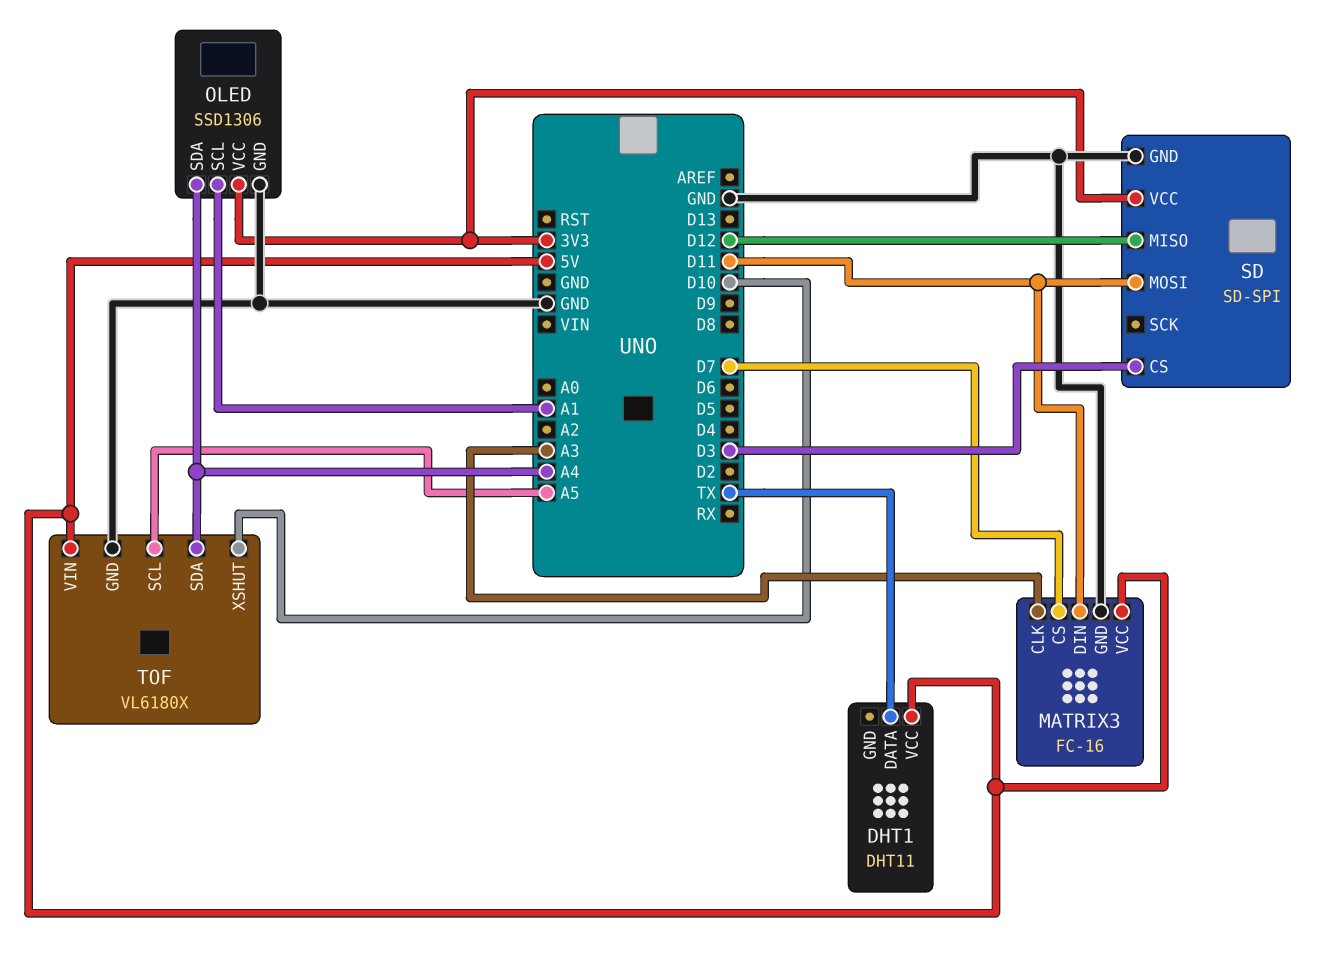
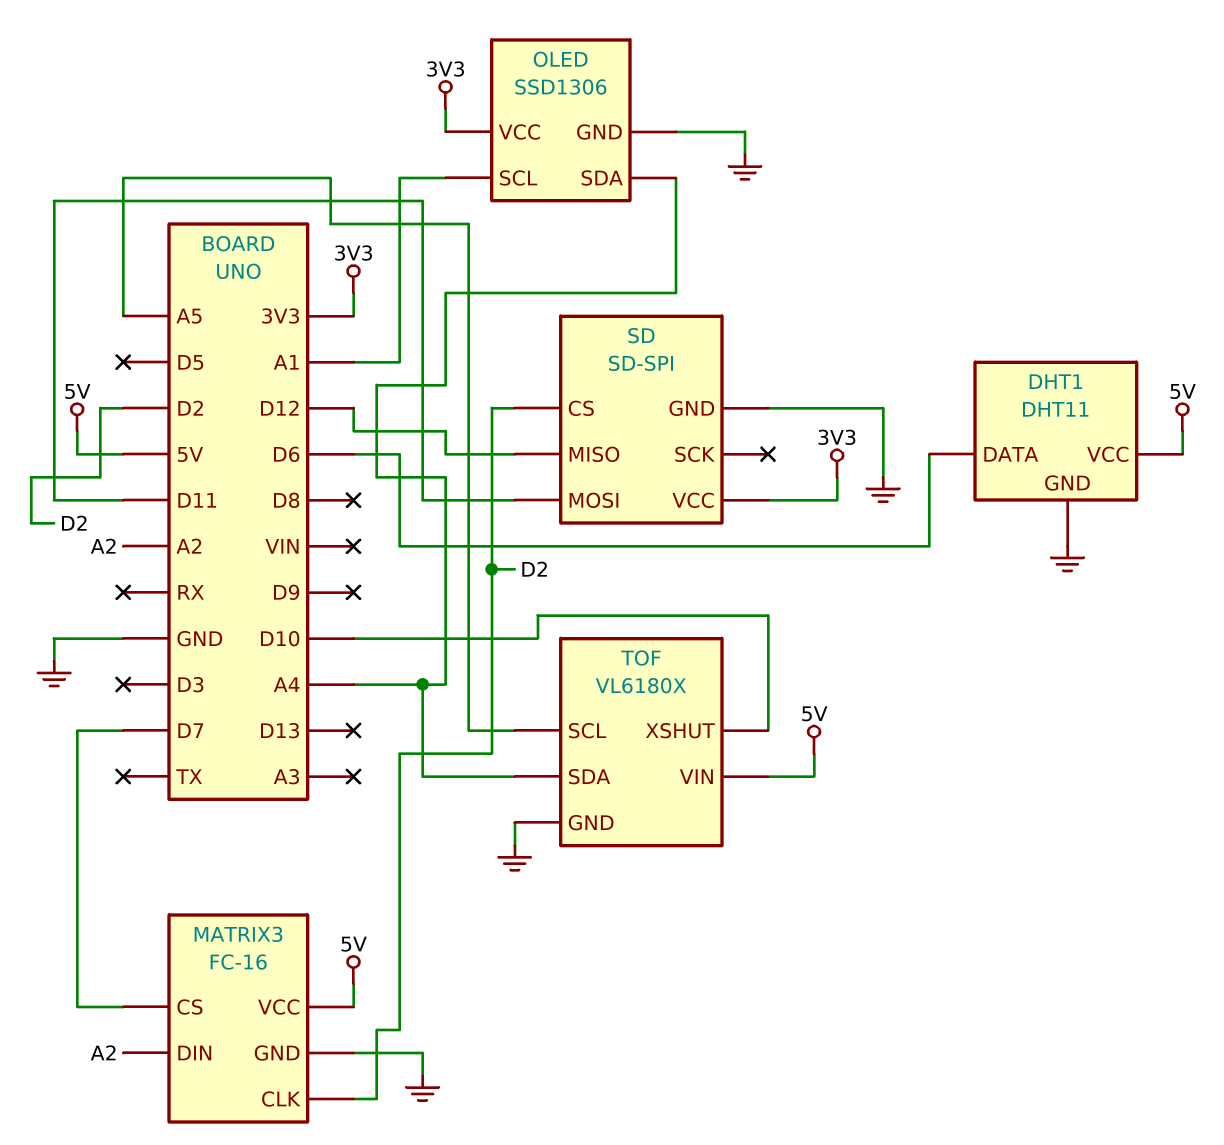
DHT1 pin DATA: TX -> D6
DHT1 pin GND: none -> GND
MATRIX3 pin CLK: A3 -> D2
MATRIX3 pin DIN: D11 -> A2
SD pin CS: D3 -> D2

